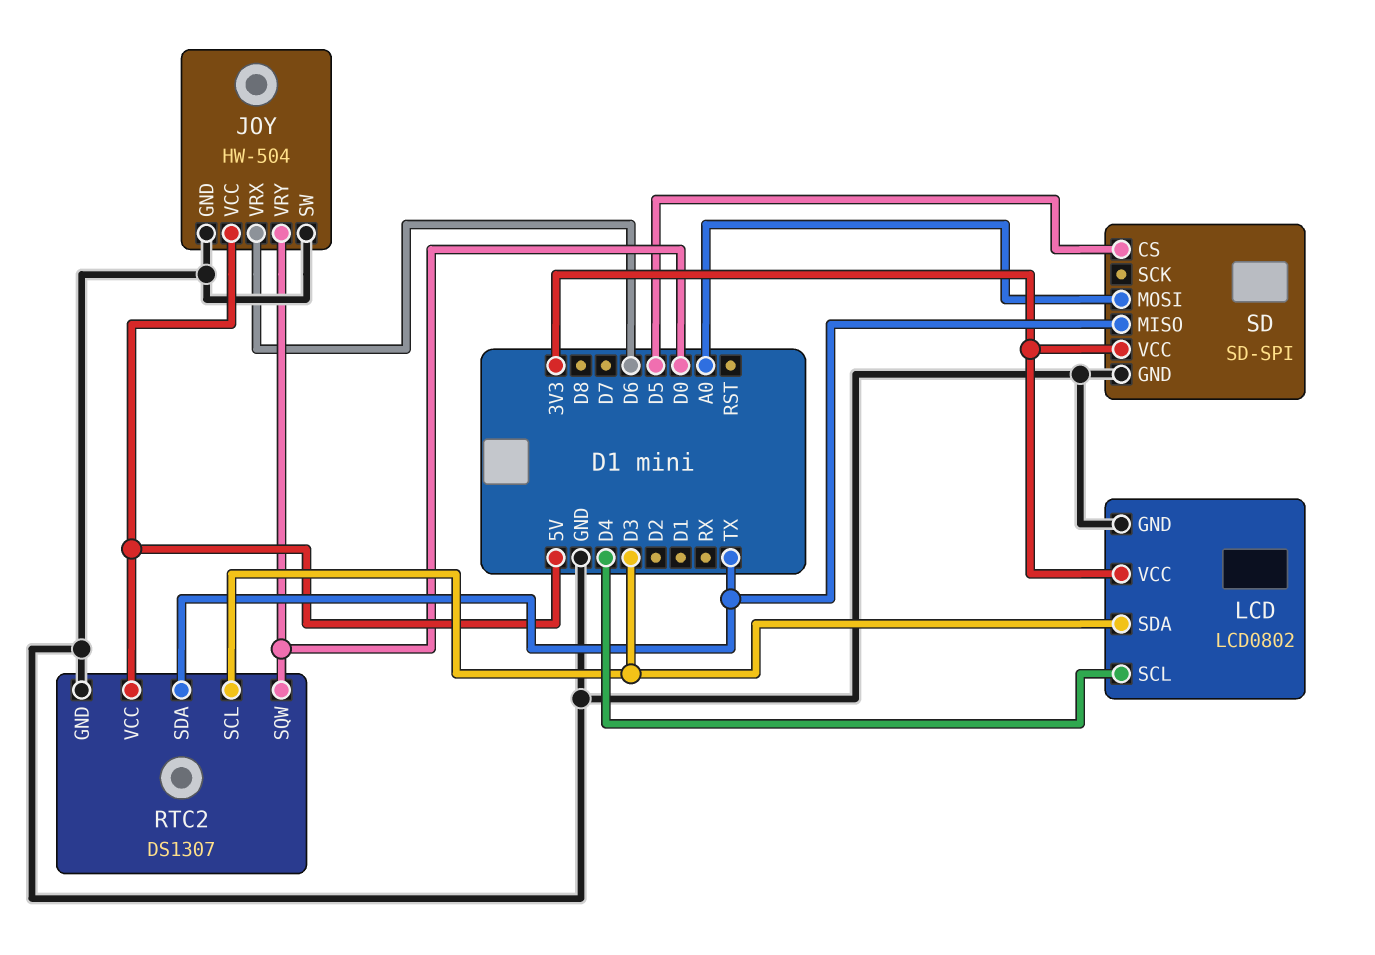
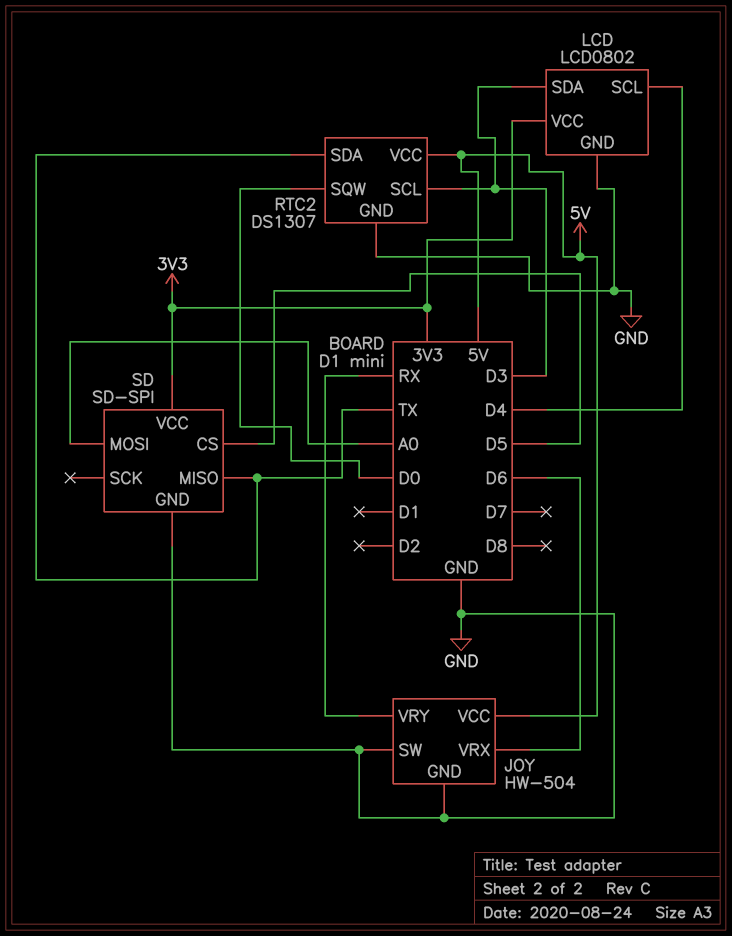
JOY pin VRY: D0 -> RX

